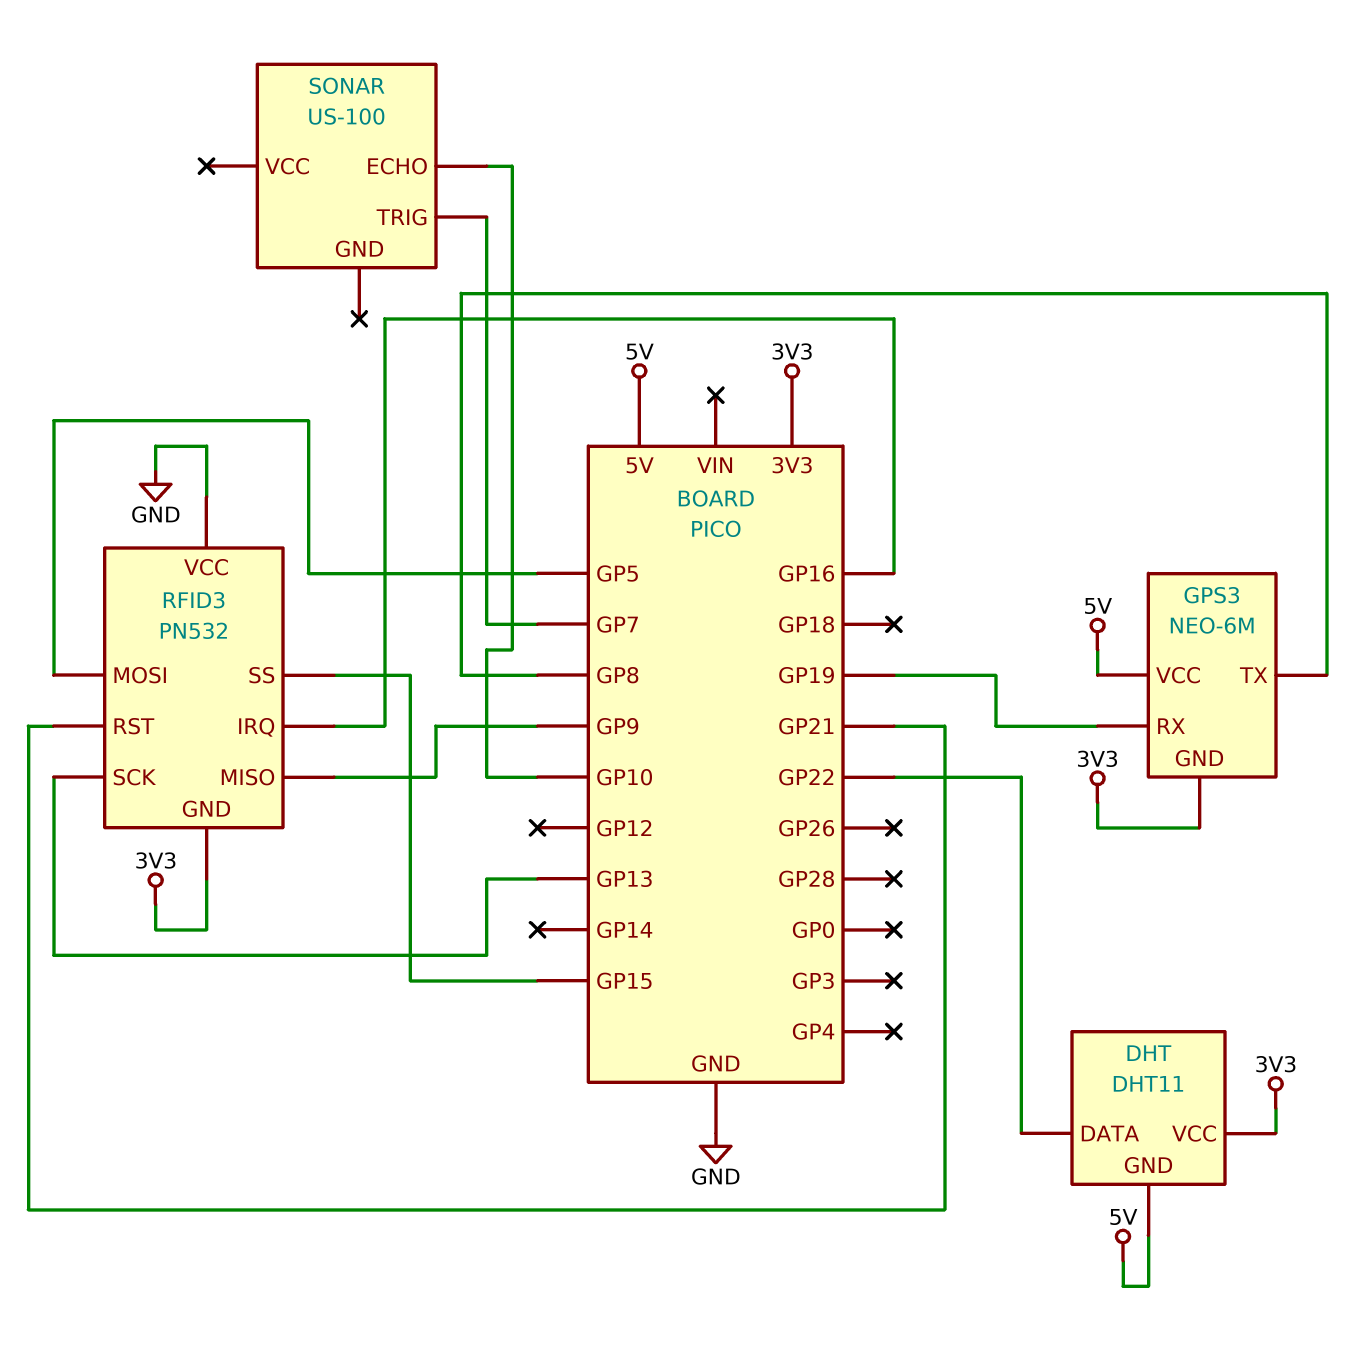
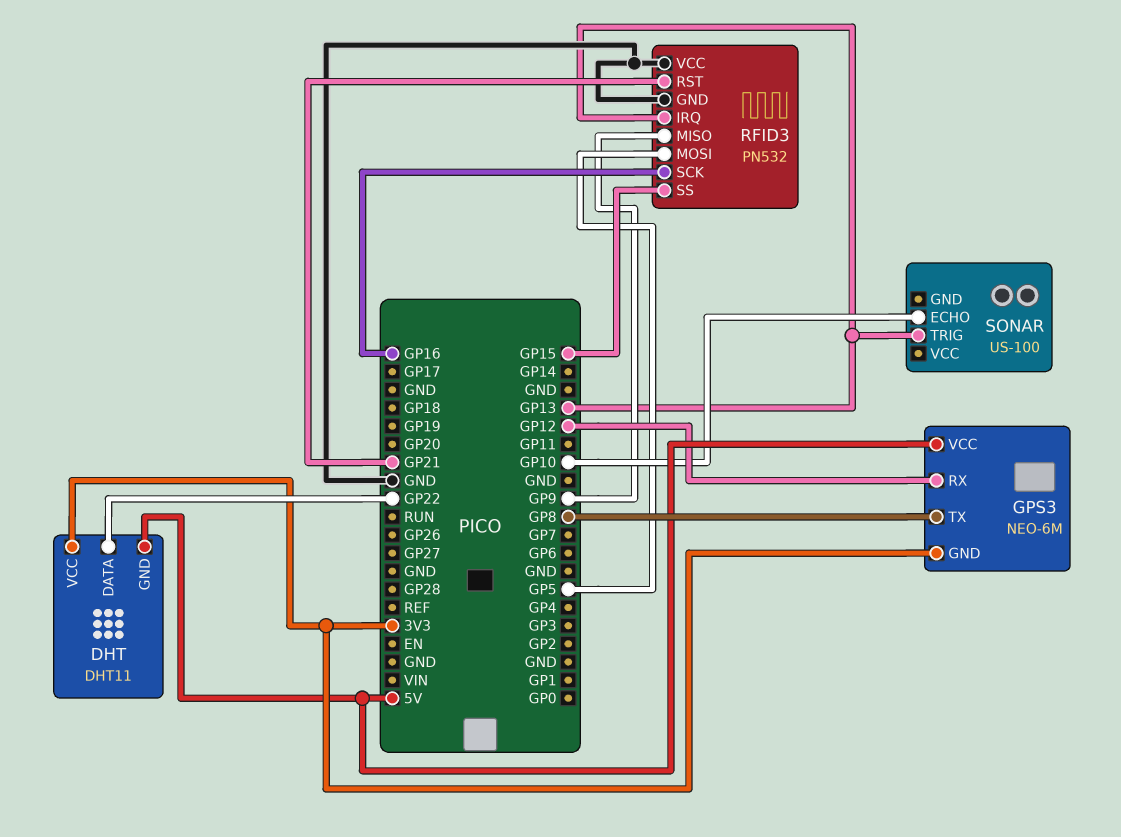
GPS3 pin RX: GP19 -> GP12
RFID3 pin GND: 3V3 -> GND
RFID3 pin IRQ: GP16 -> GP13
RFID3 pin SCK: GP13 -> GP16
SONAR pin TRIG: GP7 -> GP13

